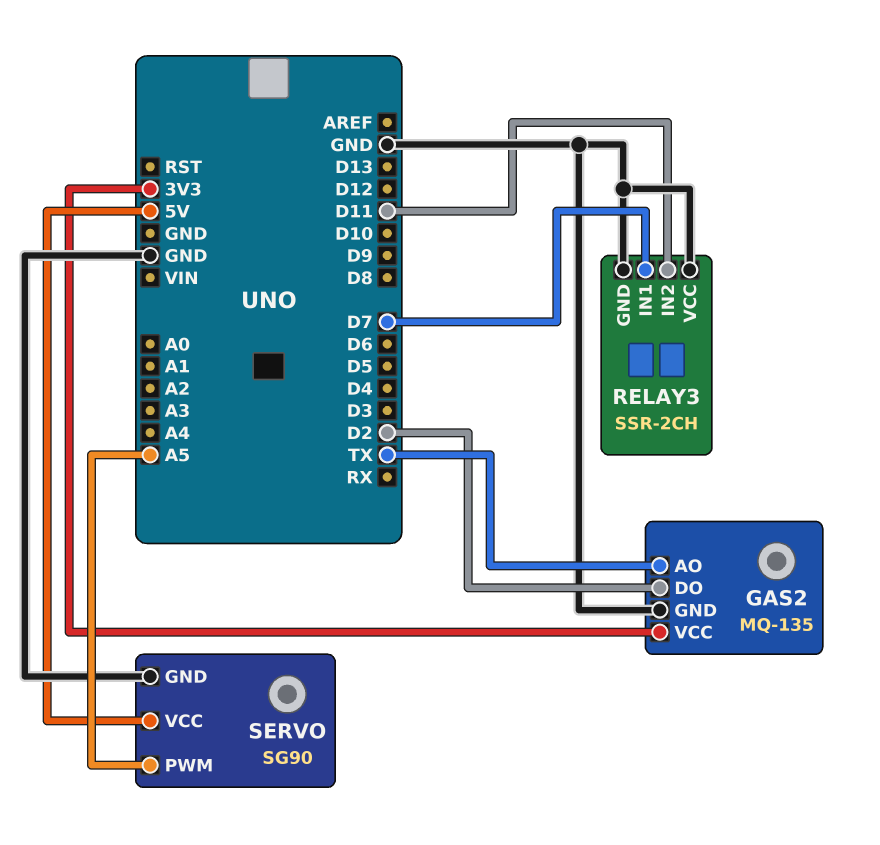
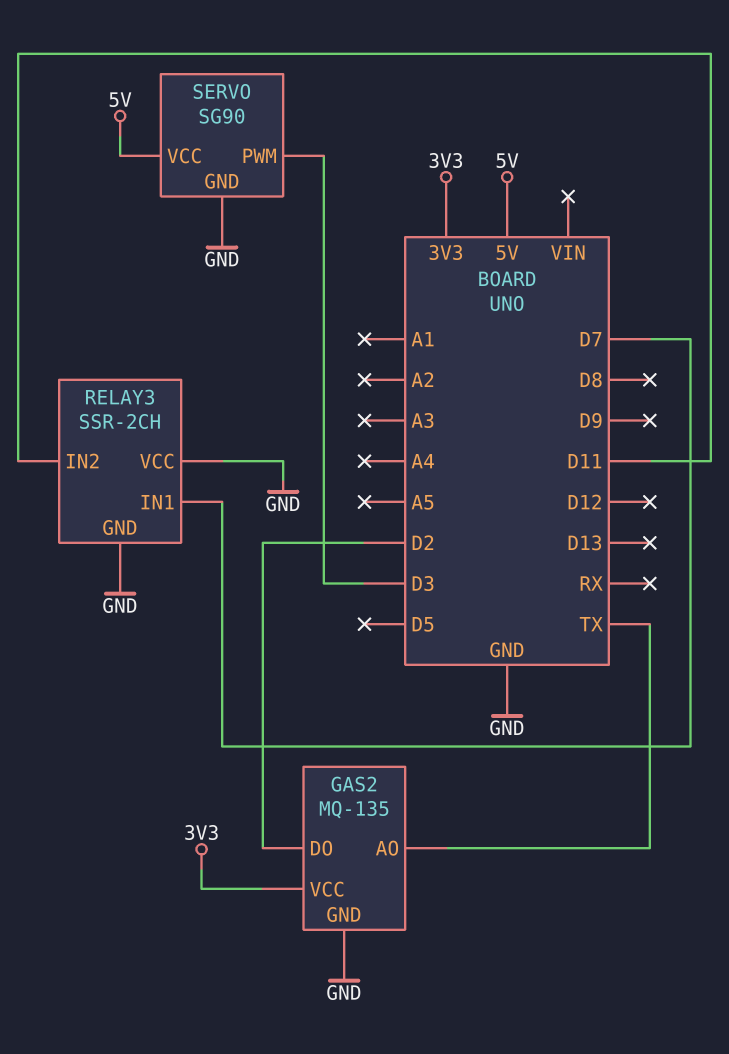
SERVO pin PWM: A5 -> D3

